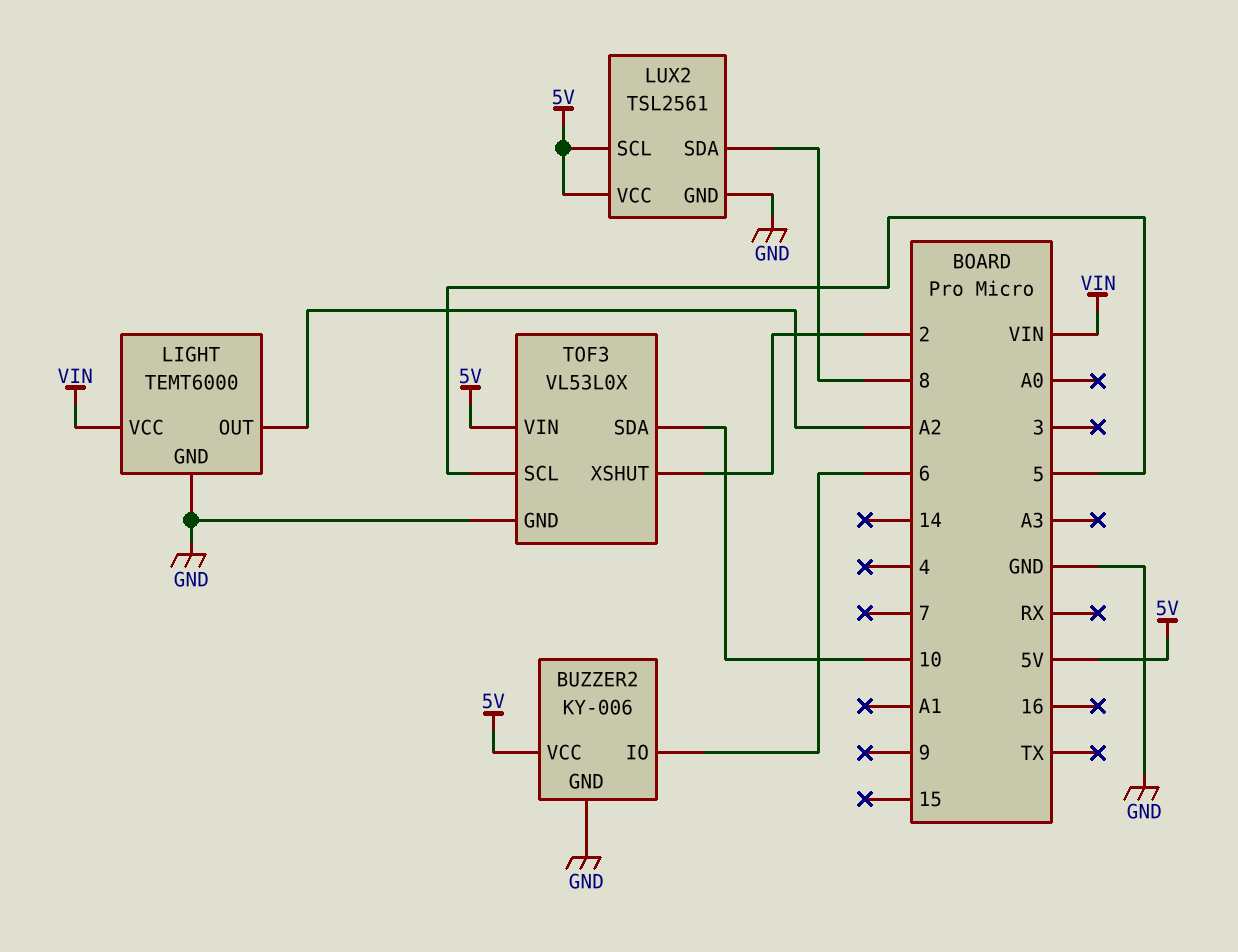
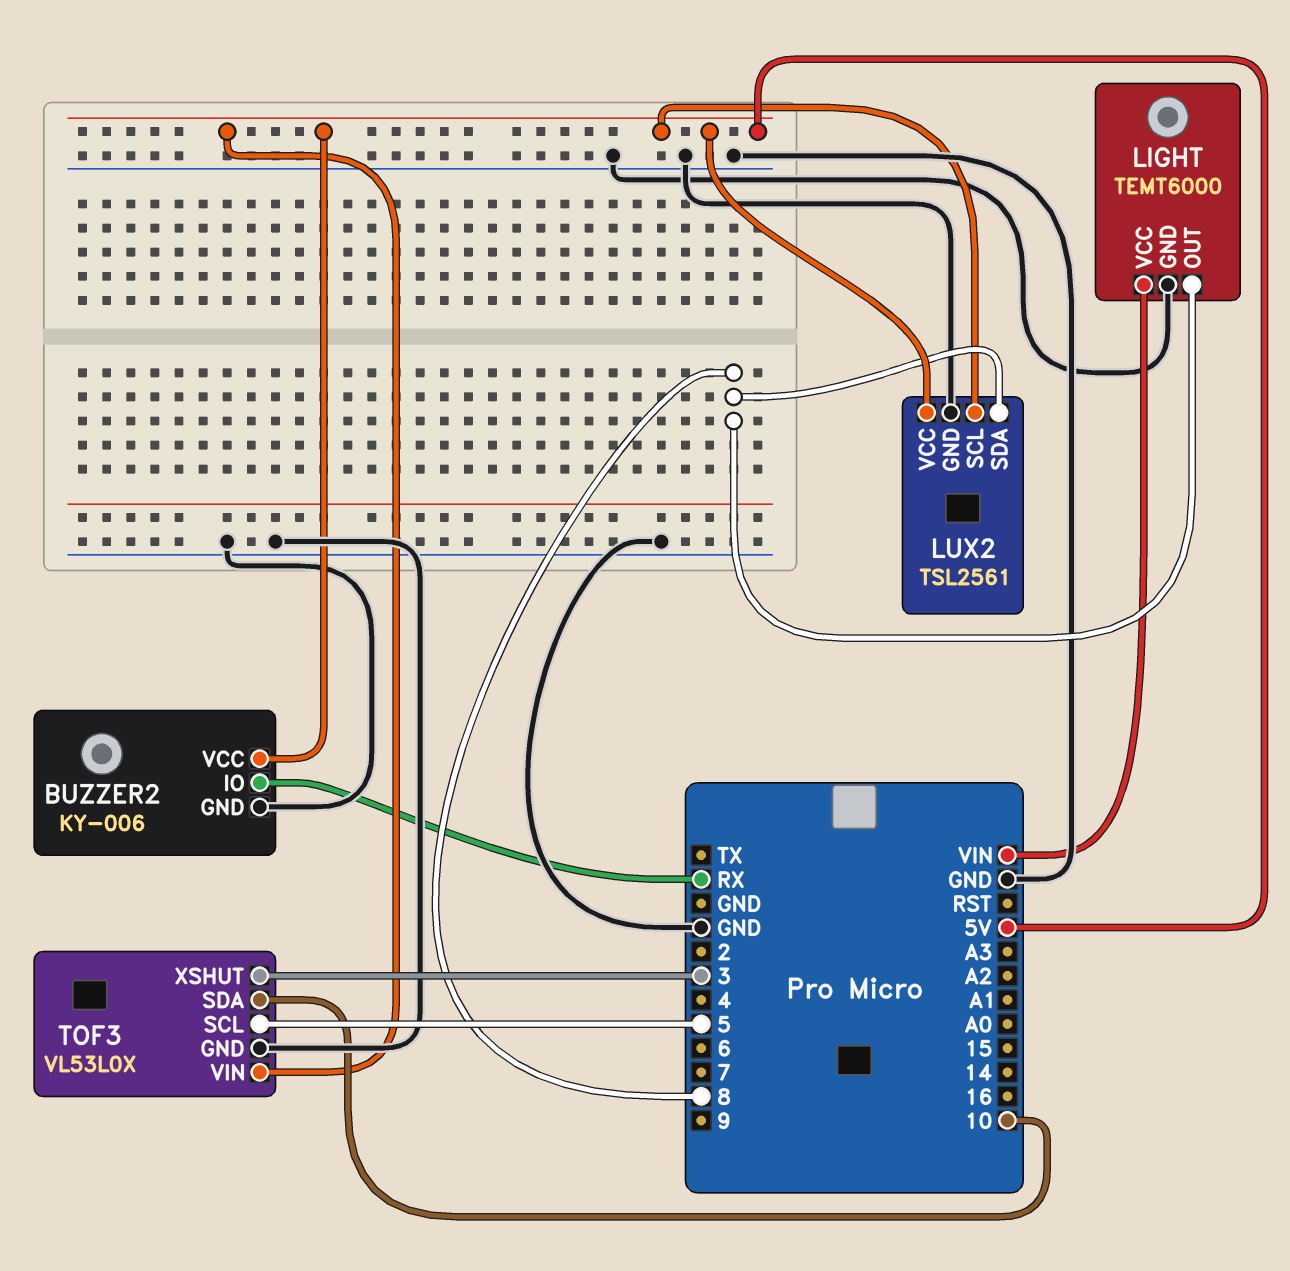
BUZZER2 pin IO: 6 -> RX
LIGHT pin OUT: A2 -> 8
TOF3 pin XSHUT: 2 -> 3

